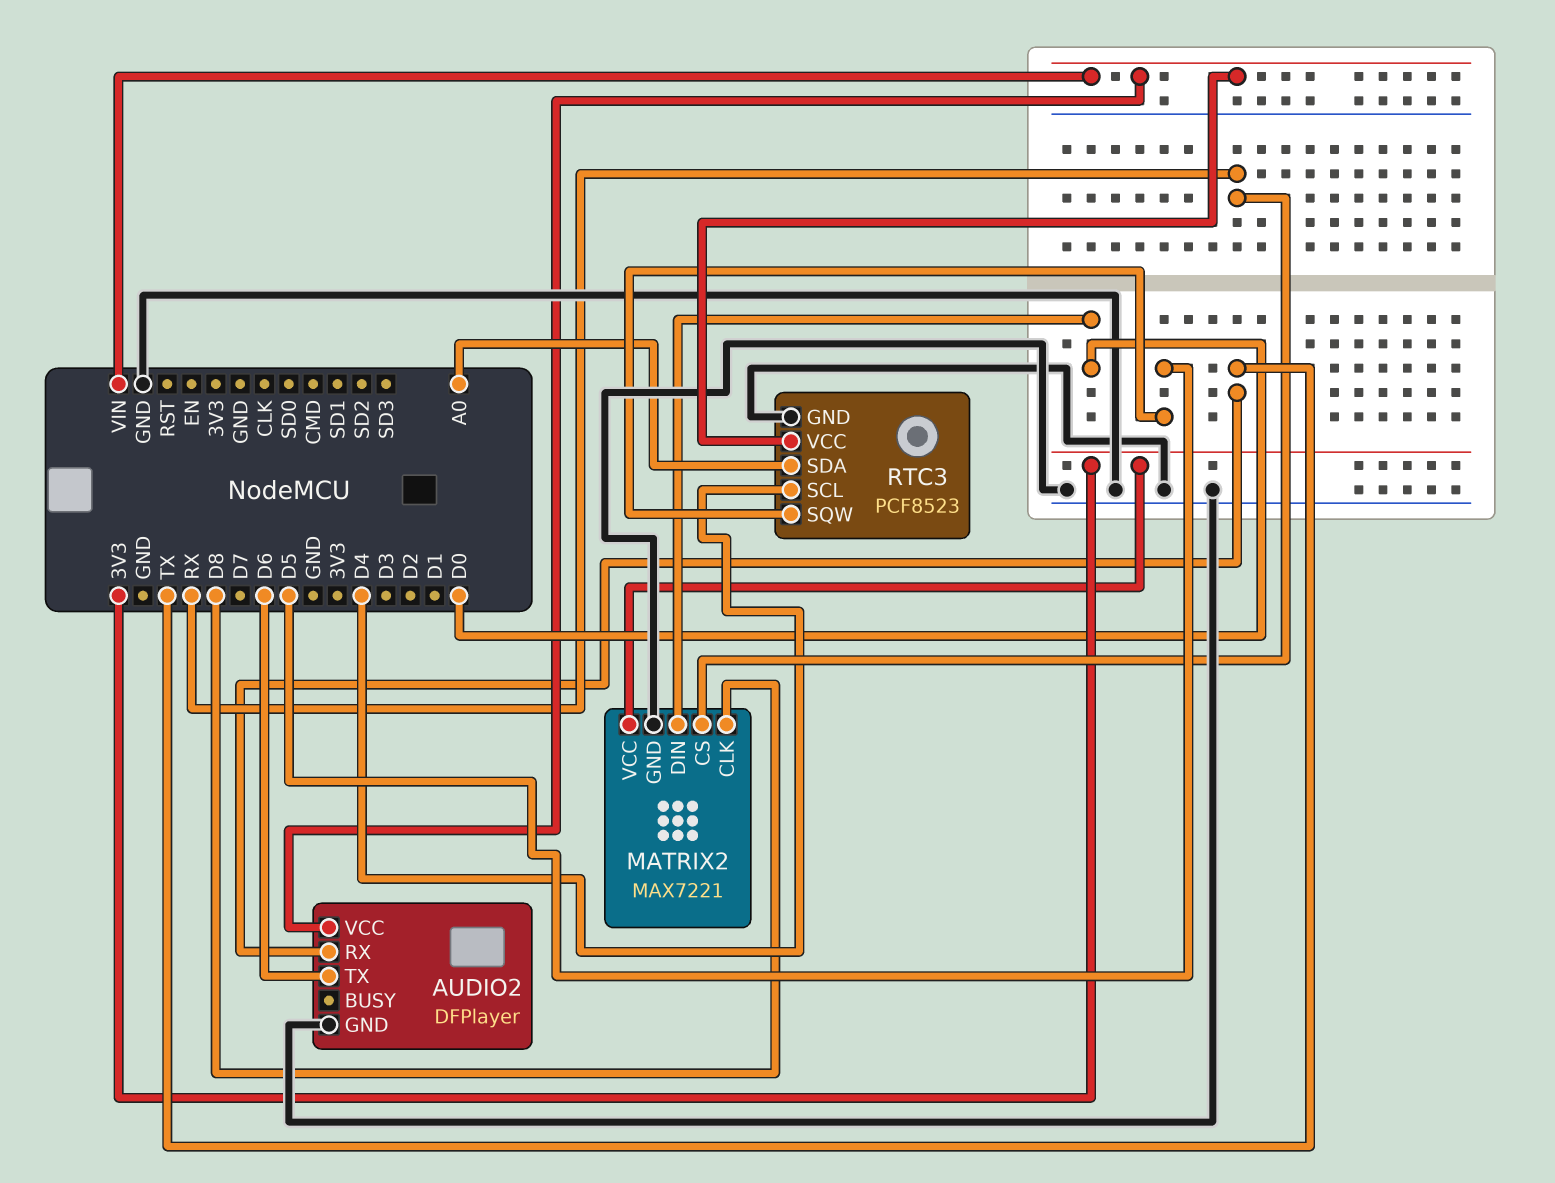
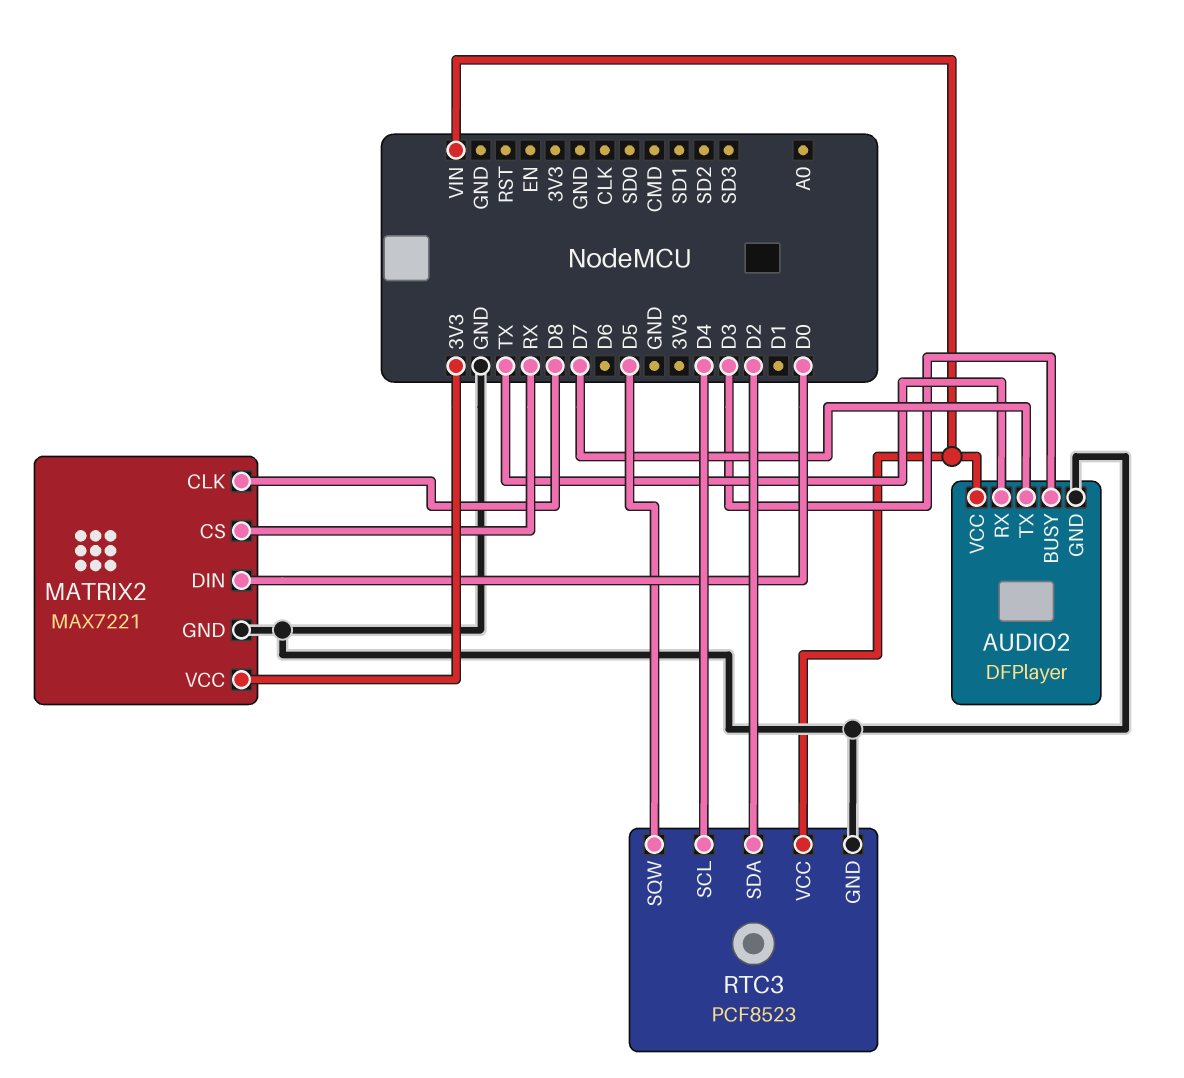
AUDIO2 pin BUSY: none -> D3
AUDIO2 pin TX: D6 -> D7
RTC3 pin SDA: A0 -> D2

